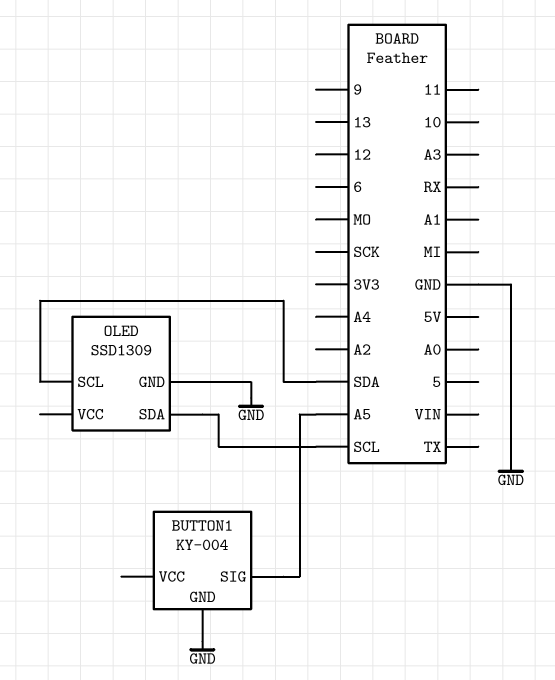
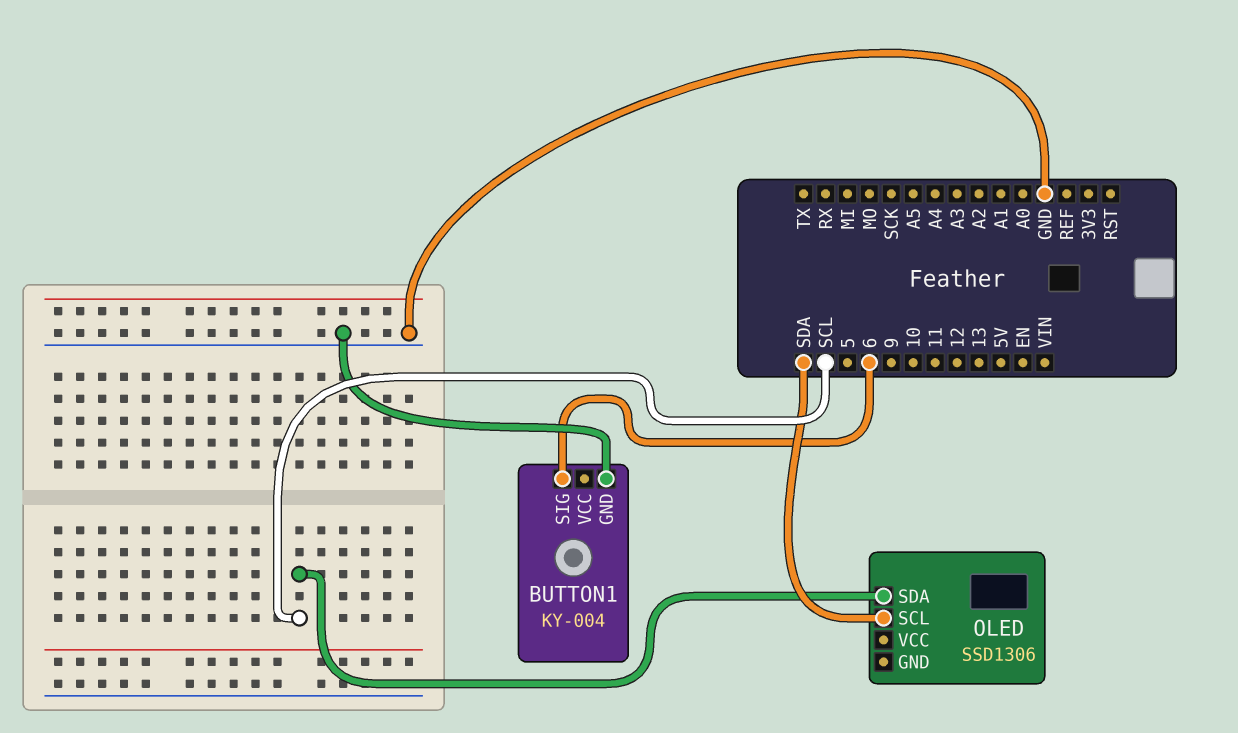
BUTTON1 pin SIG: A5 -> 6
OLED: SSD1309 -> SSD1306
OLED pin GND: GND -> none

